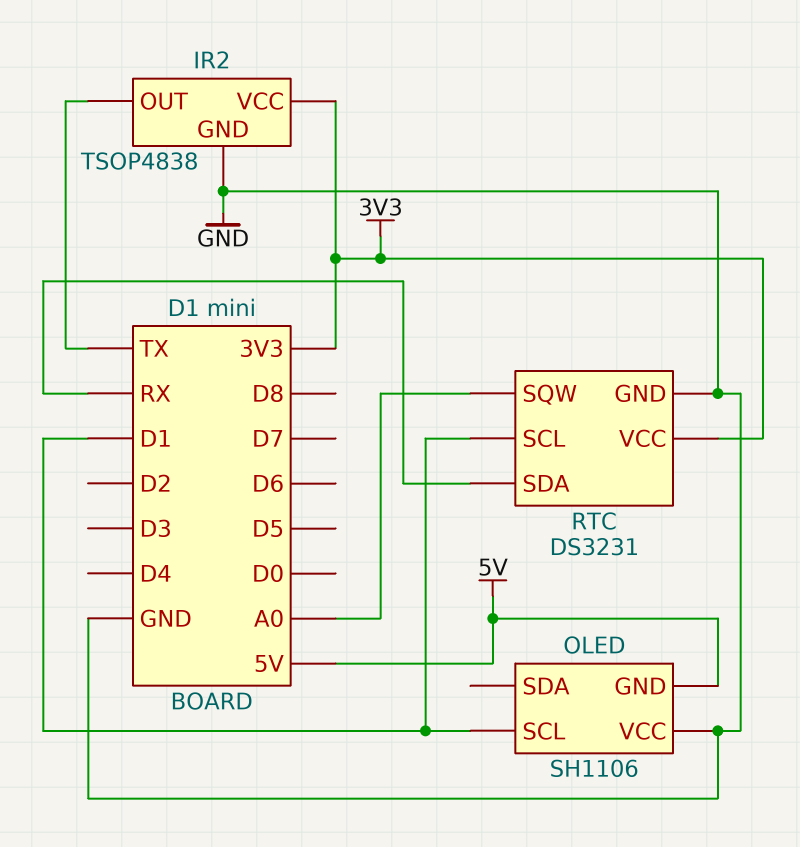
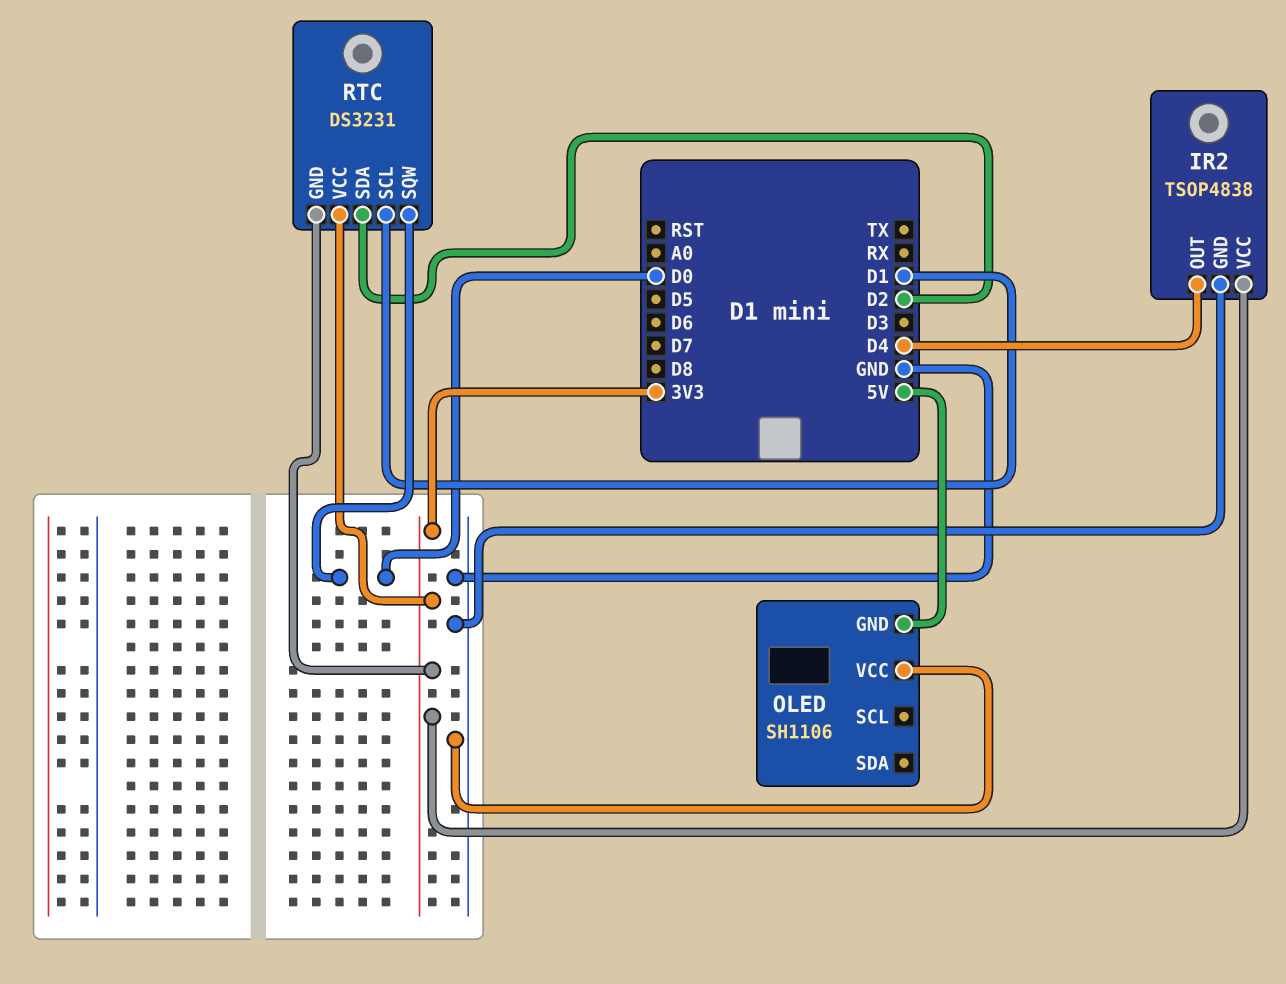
IR2 pin OUT: TX -> D4
OLED pin SCL: D1 -> none
RTC pin GND: GND -> 3V3
RTC pin SDA: RX -> D2
RTC pin SQW: A0 -> D0

